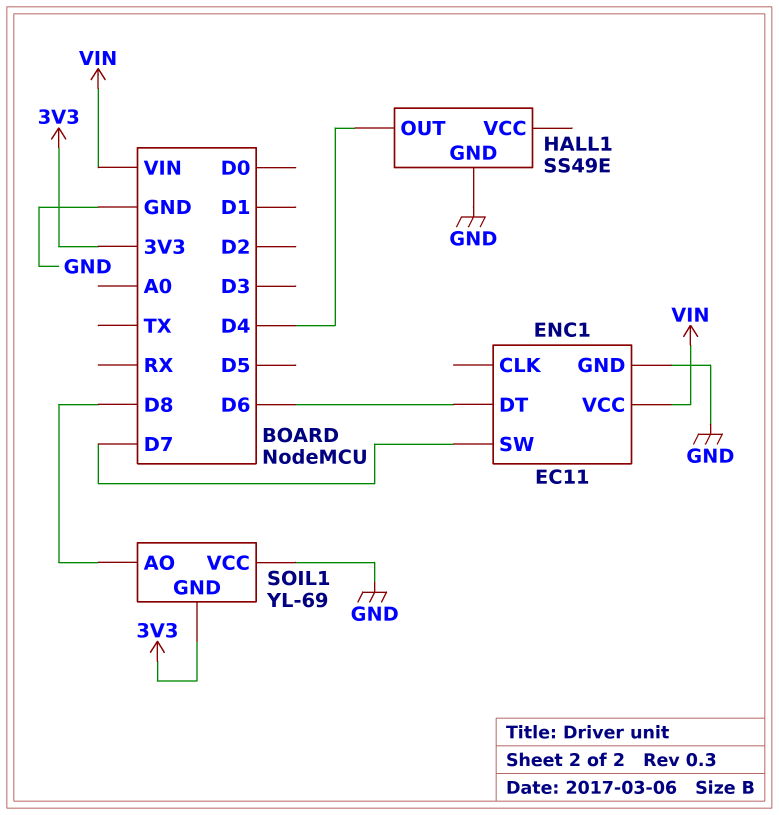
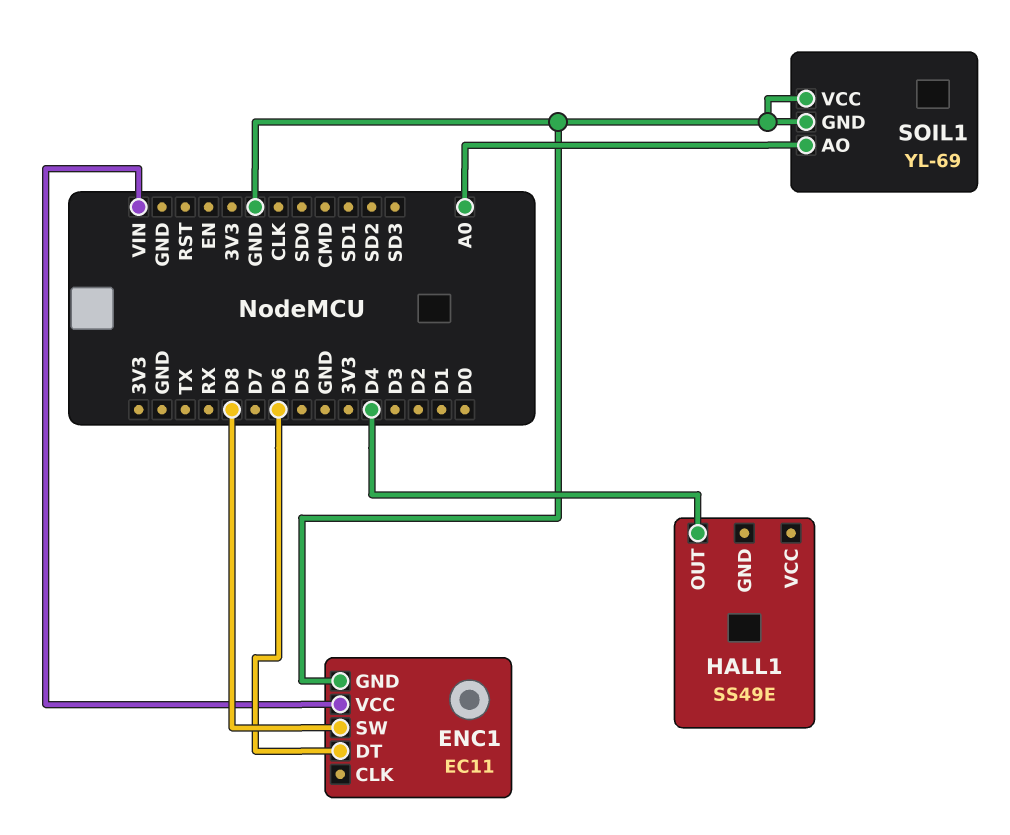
ENC1 pin SW: D7 -> D8
HALL1 pin GND: GND -> none
SOIL1 pin AO: D8 -> A0
SOIL1 pin GND: 3V3 -> GND

